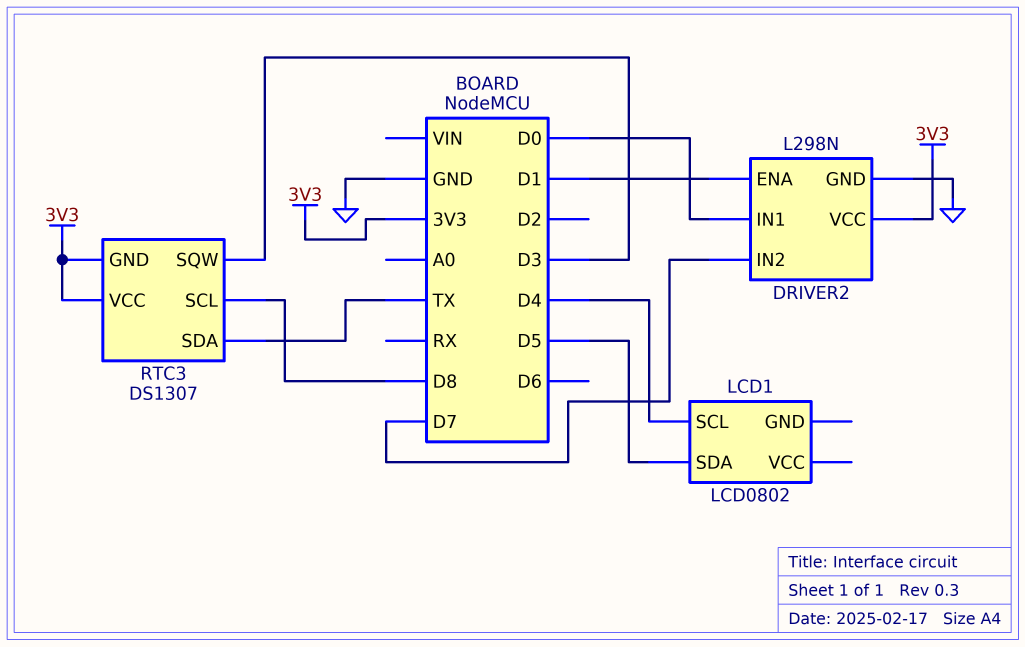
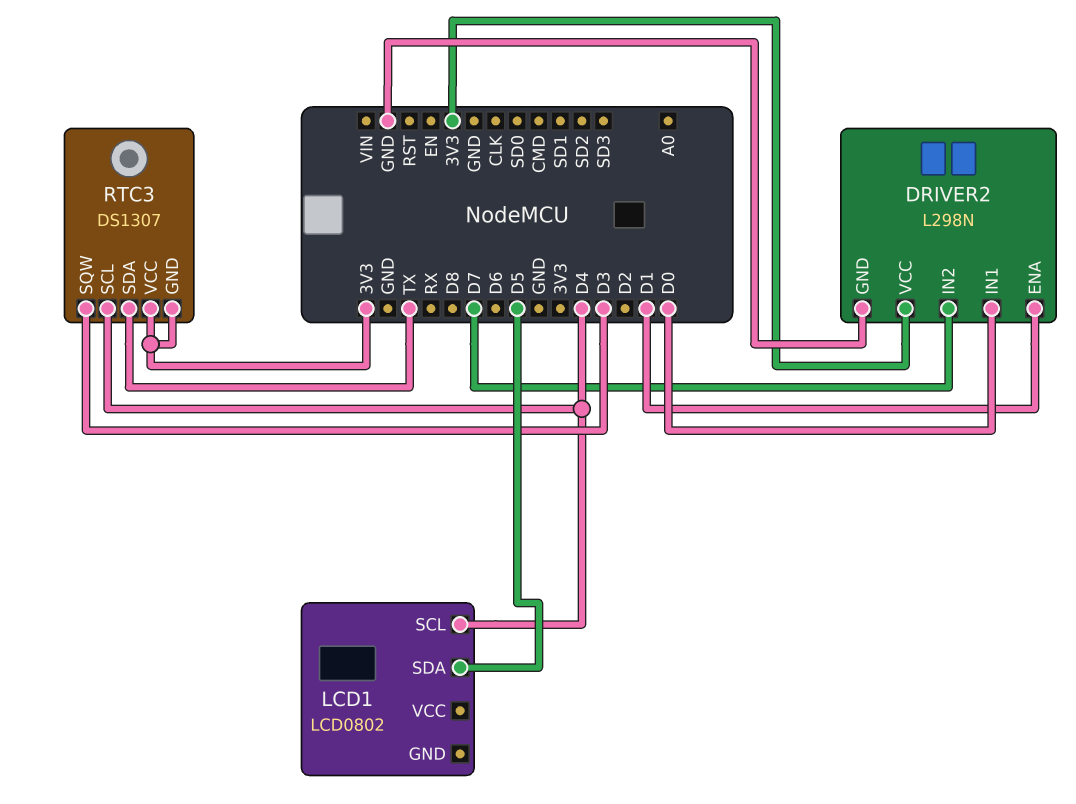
RTC3 pin SCL: D8 -> D4

